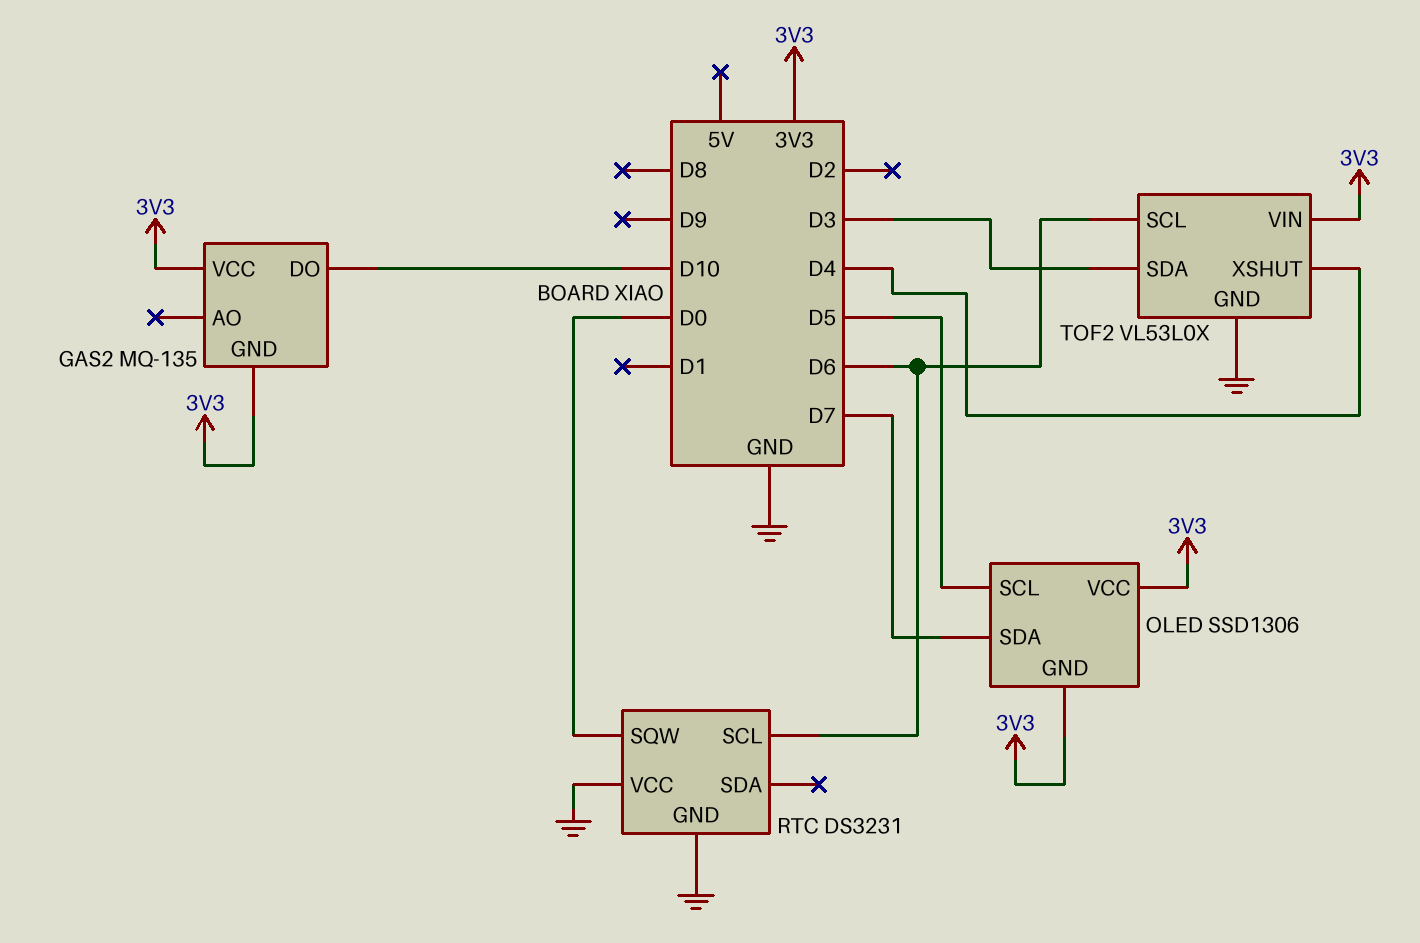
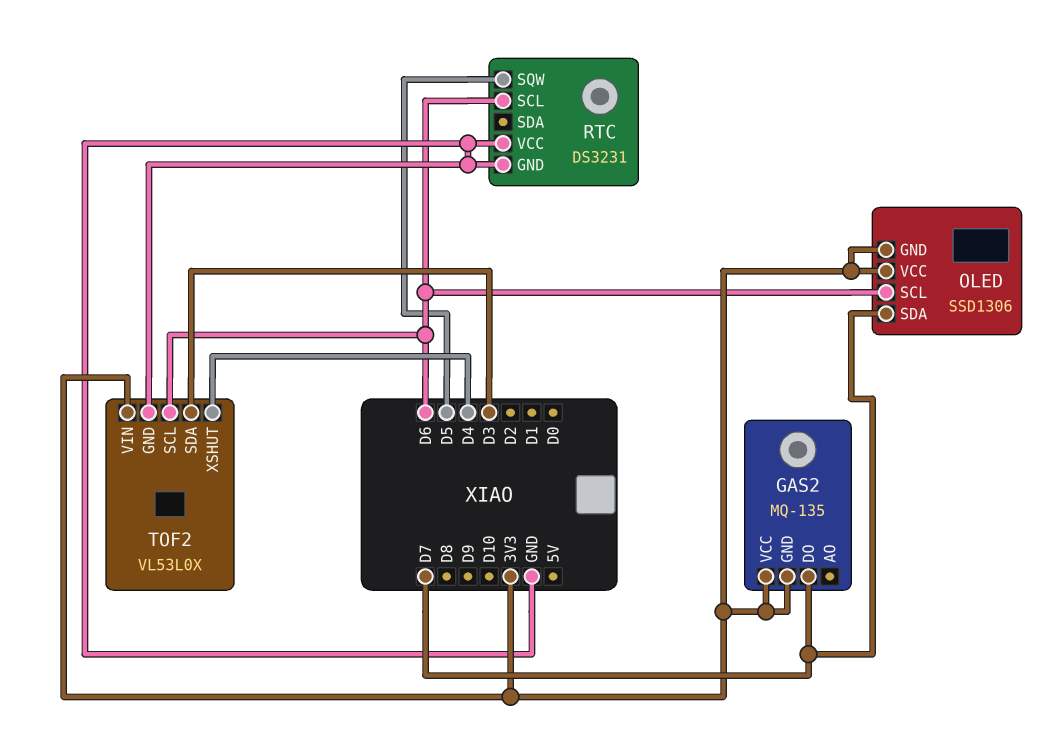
GAS2 pin DO: D10 -> D7
OLED pin SCL: D5 -> D6
RTC pin SQW: D0 -> D5

